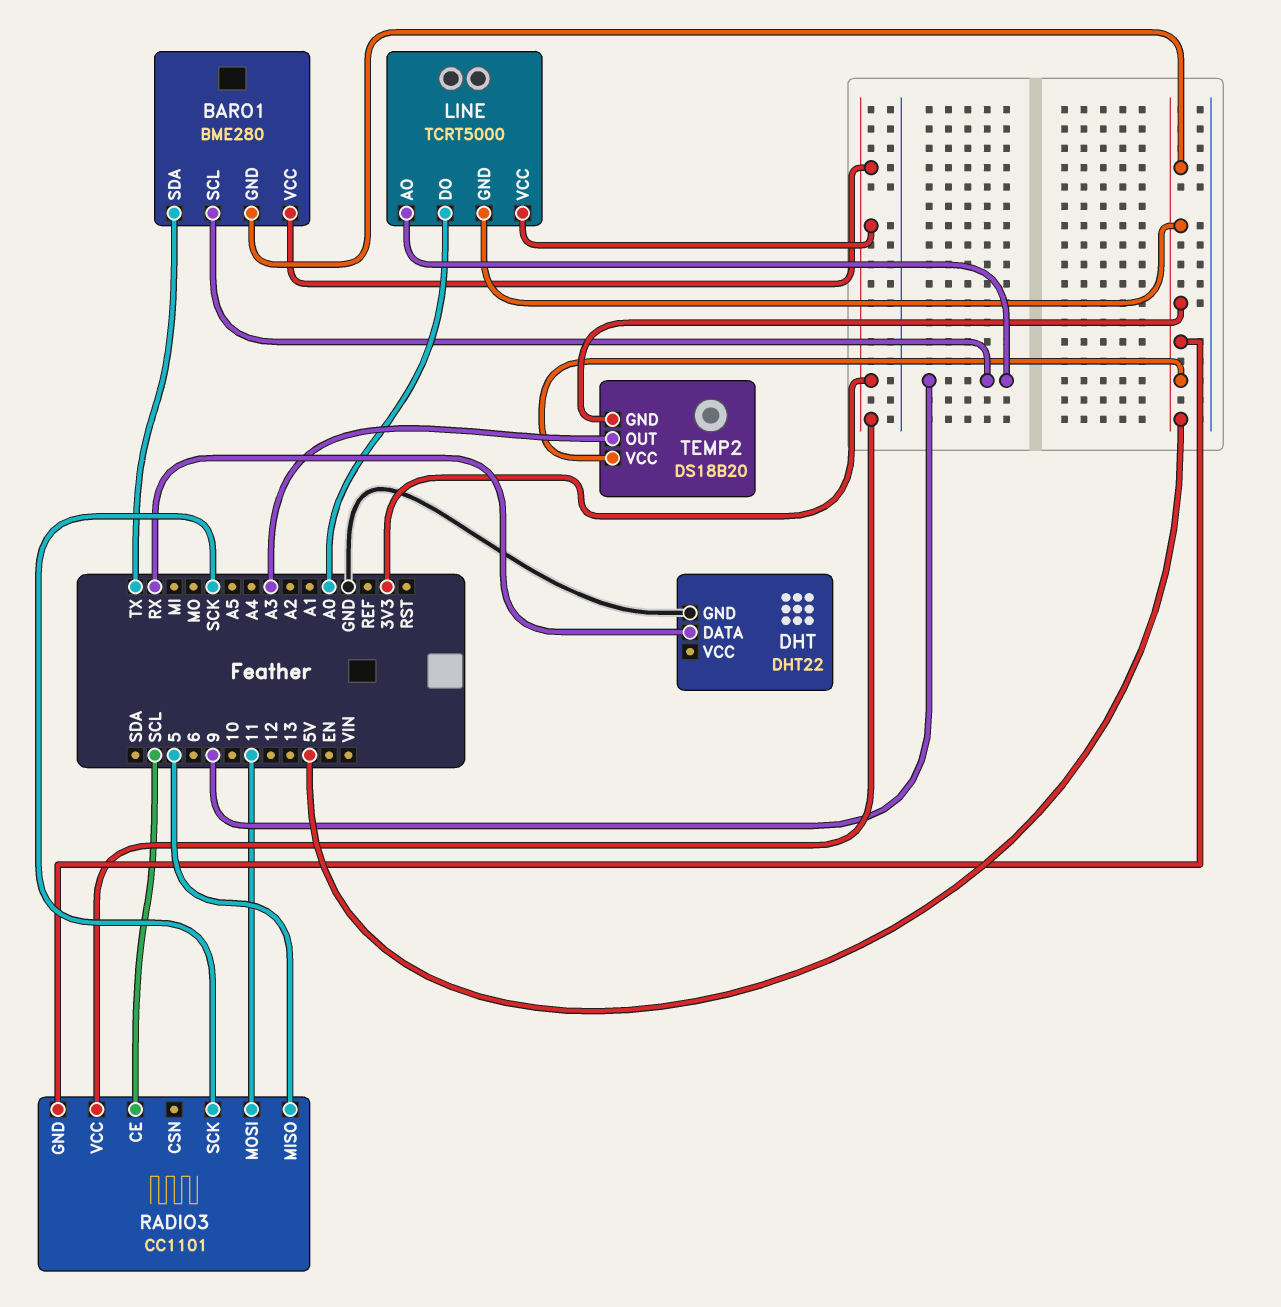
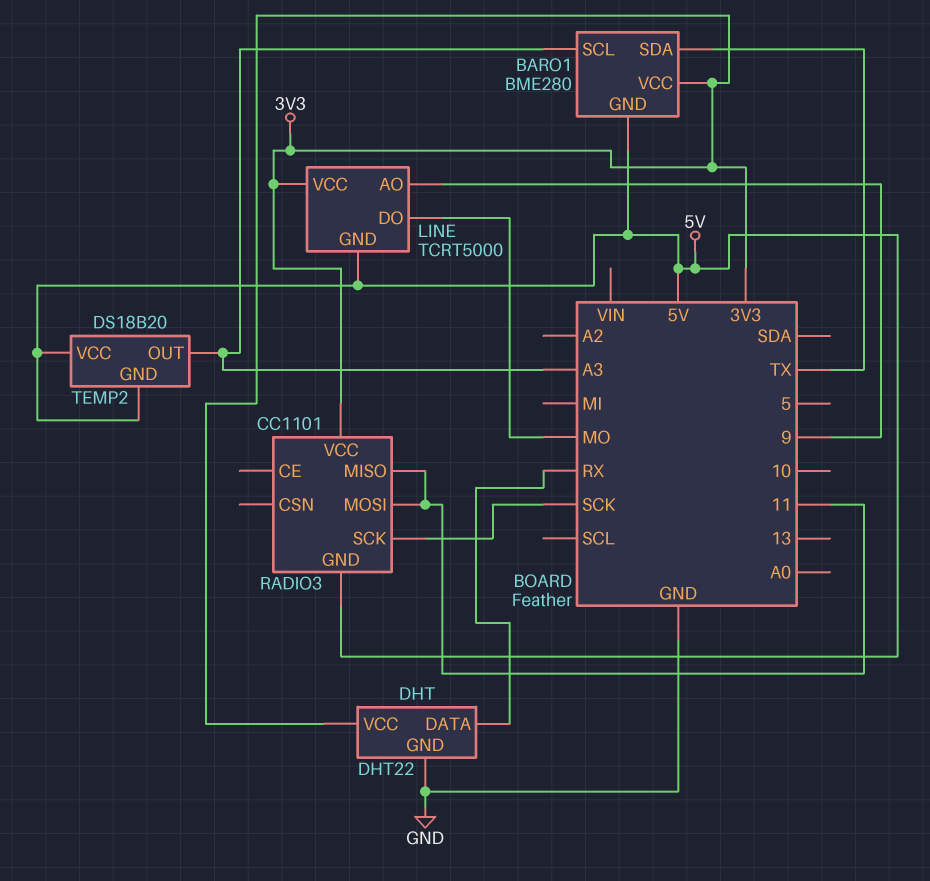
BARO1 pin SCL: 9 -> A3
DHT pin VCC: none -> 3V3
LINE pin DO: A0 -> MO
RADIO3 pin CE: SCL -> none
RADIO3 pin MISO: 5 -> 11

